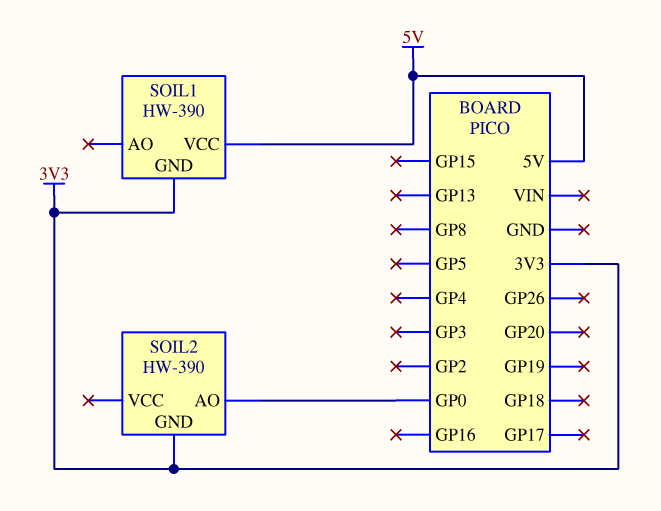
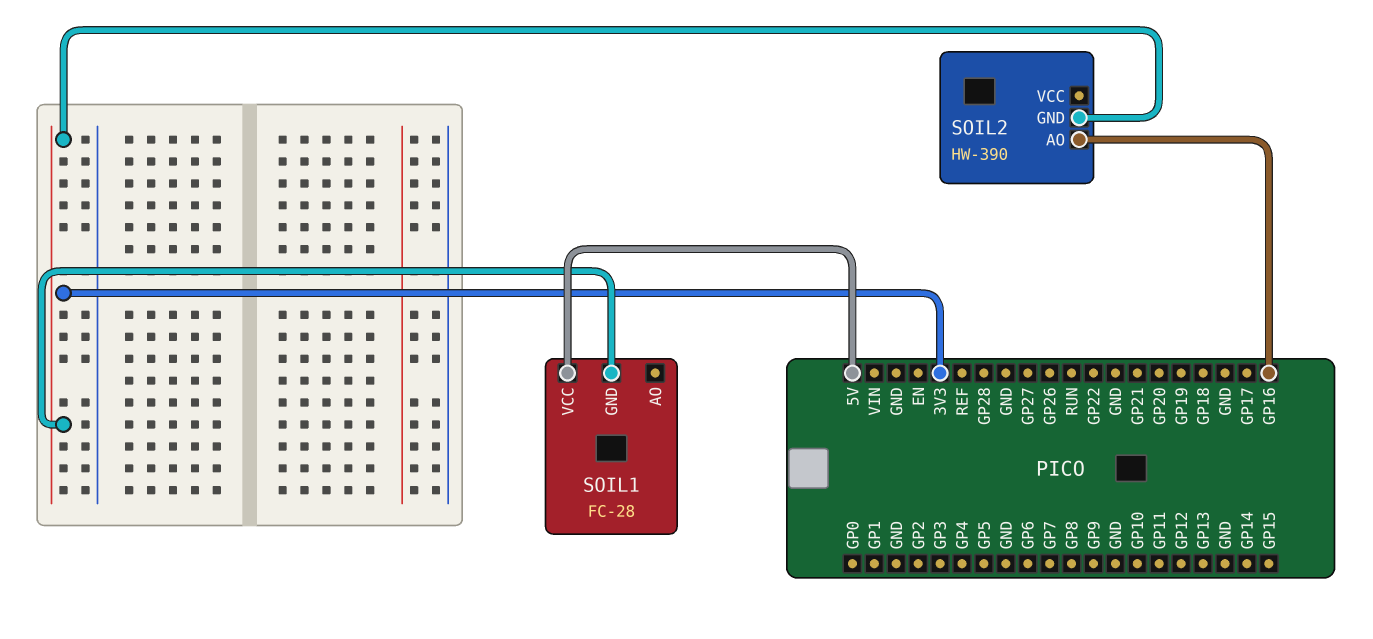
SOIL1: HW-390 -> FC-28
SOIL2 pin AO: GP0 -> GP16

